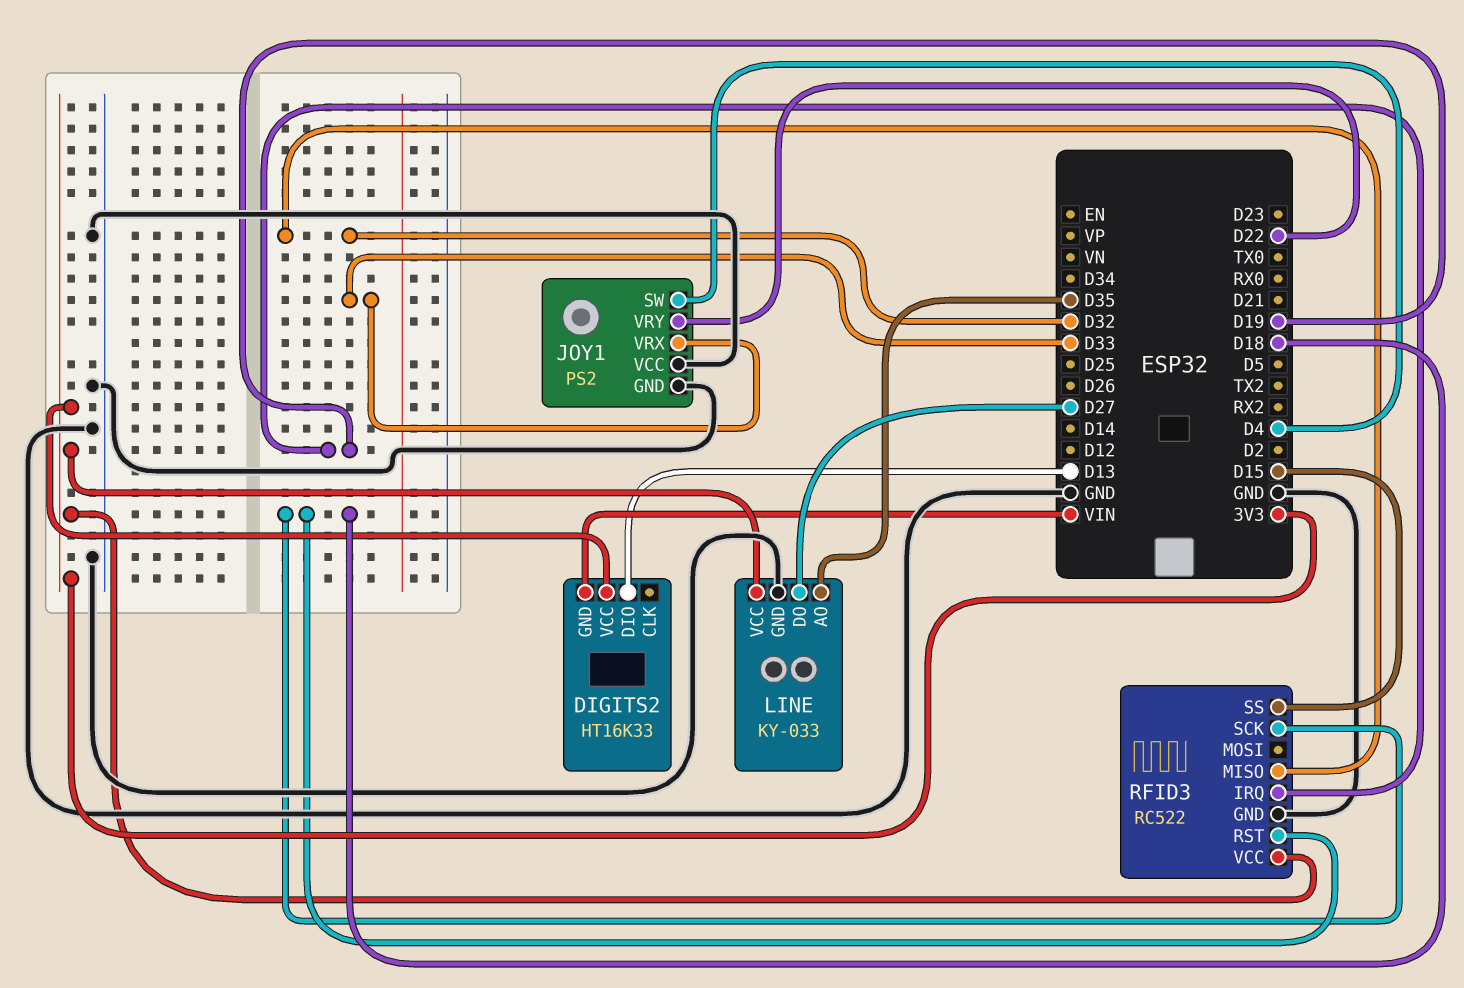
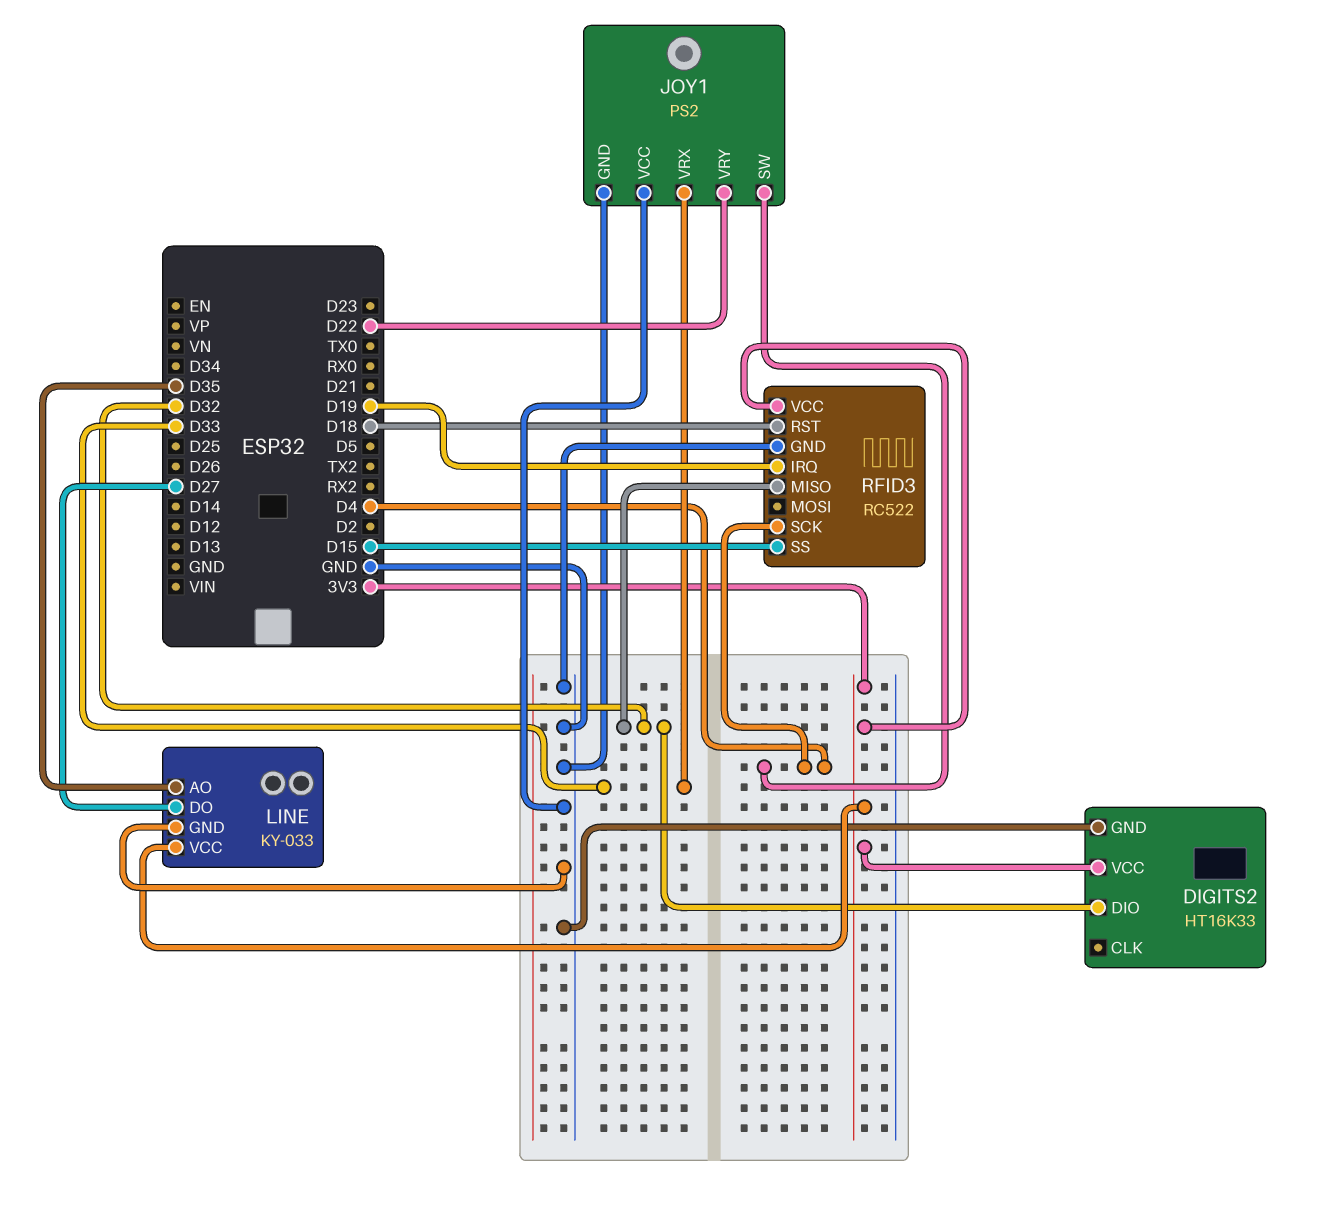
DIGITS2 pin DIO: D13 -> D32
DIGITS2 pin GND: VIN -> GND
RFID3 pin SCK: D18 -> D4

